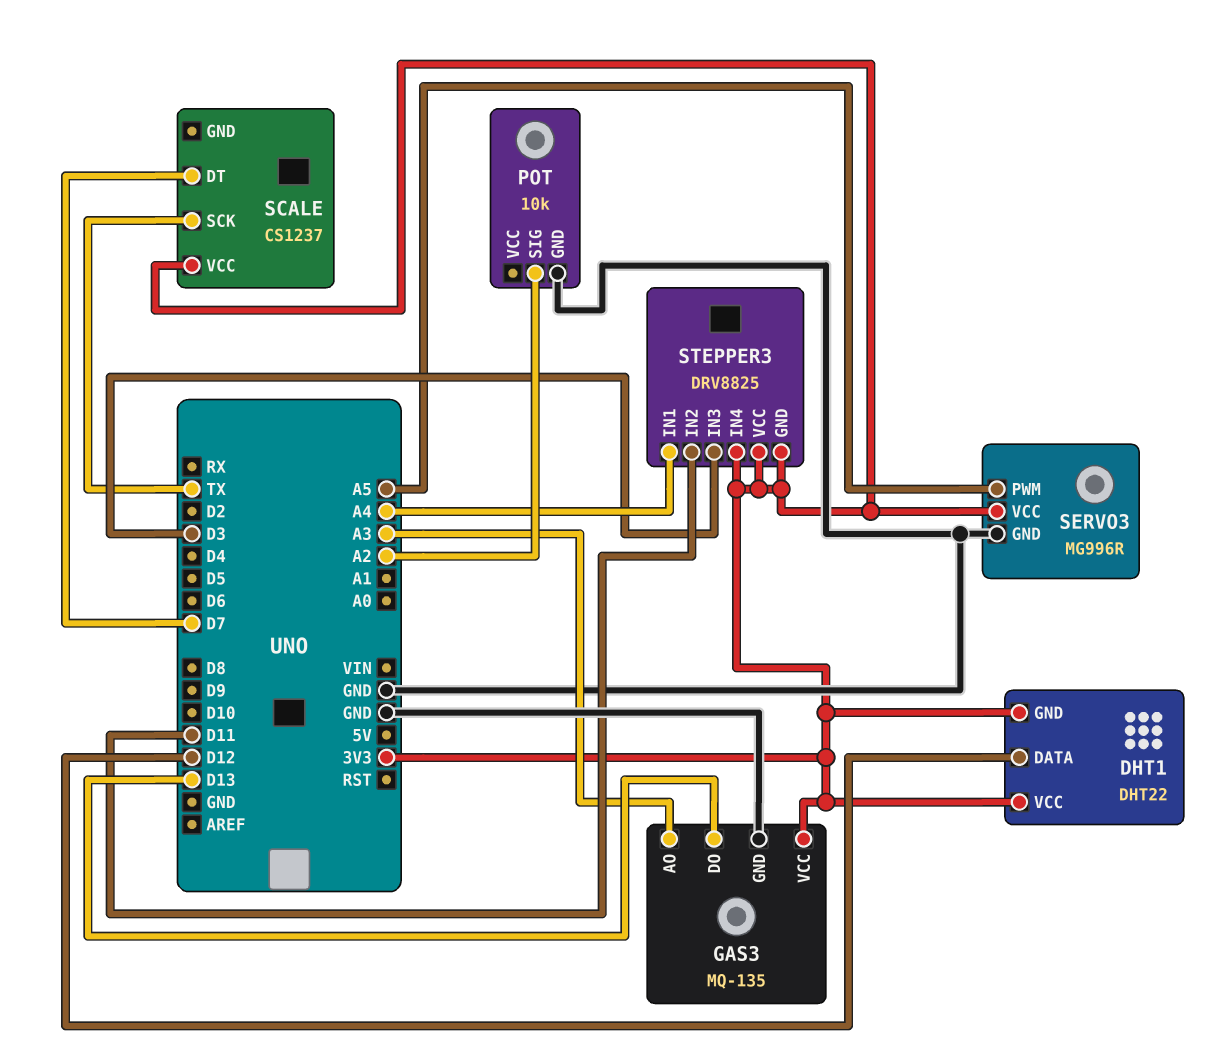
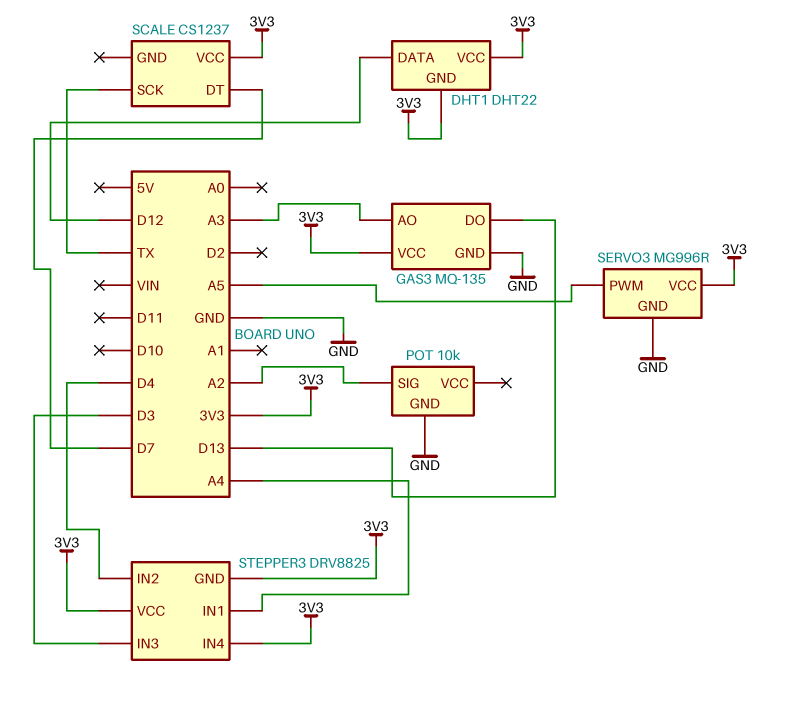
STEPPER3 pin IN2: D11 -> D4

